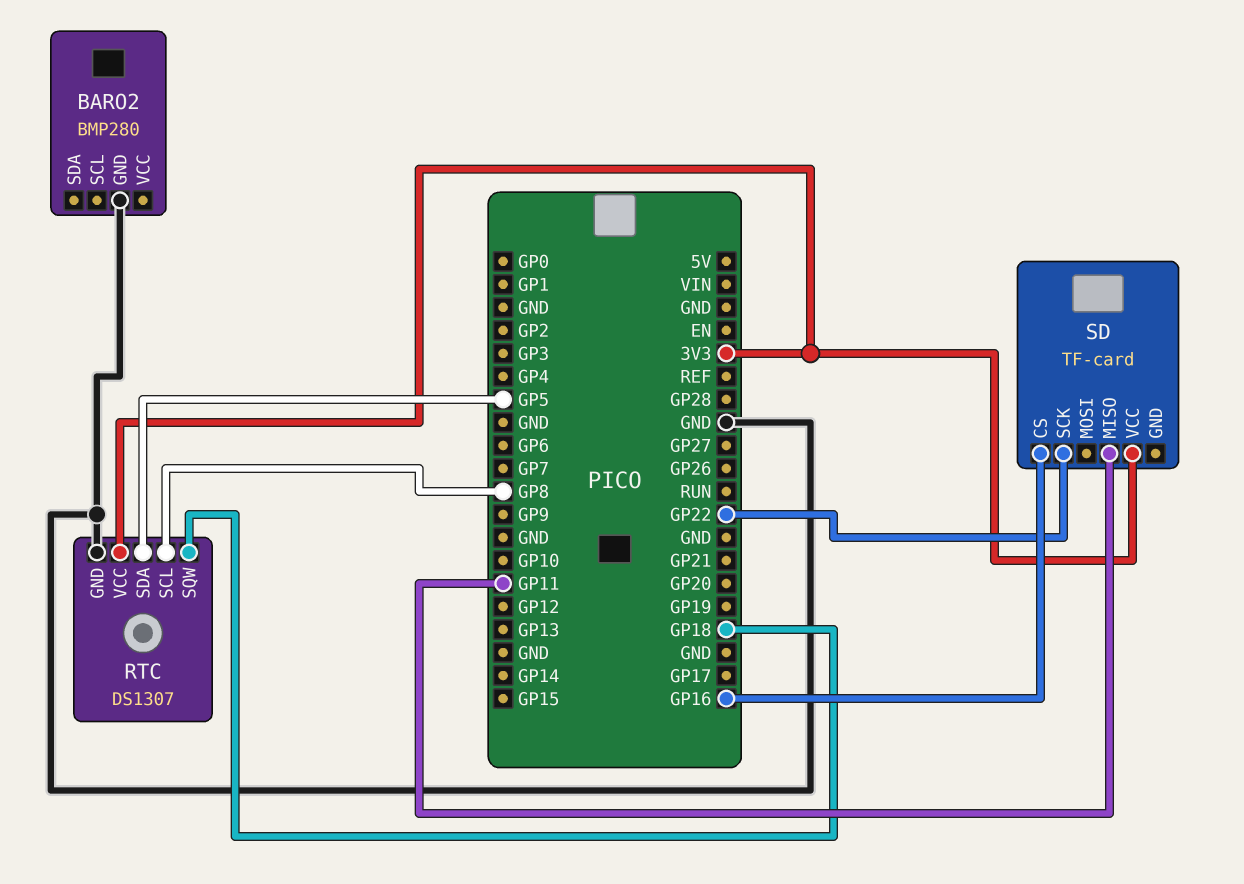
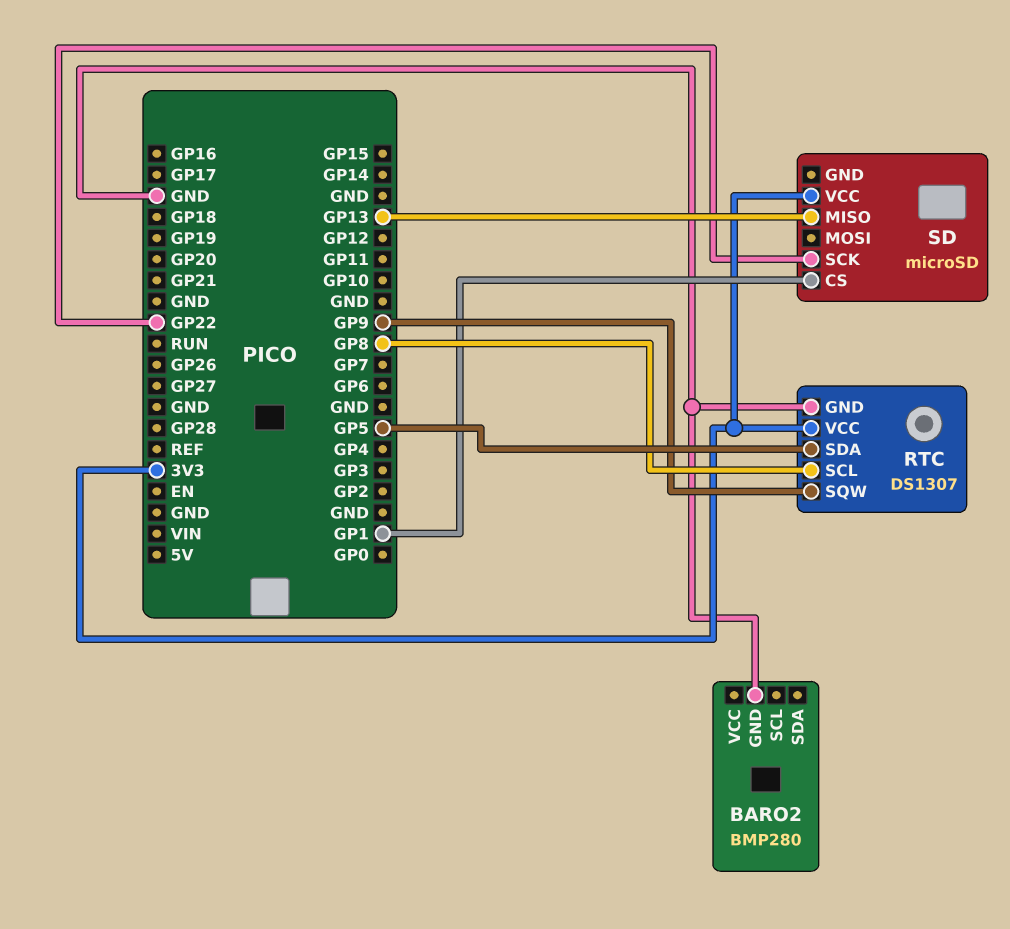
RTC pin SQW: GP18 -> GP9
SD: TF-card -> microSD
SD pin CS: GP16 -> GP1
SD pin MISO: GP11 -> GP13

